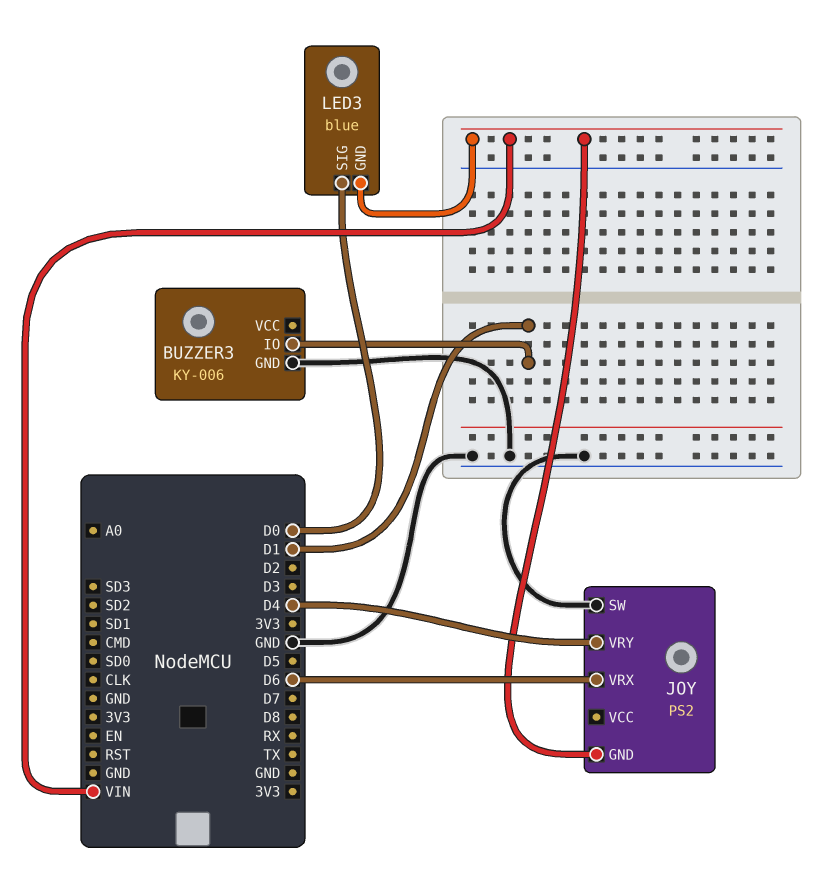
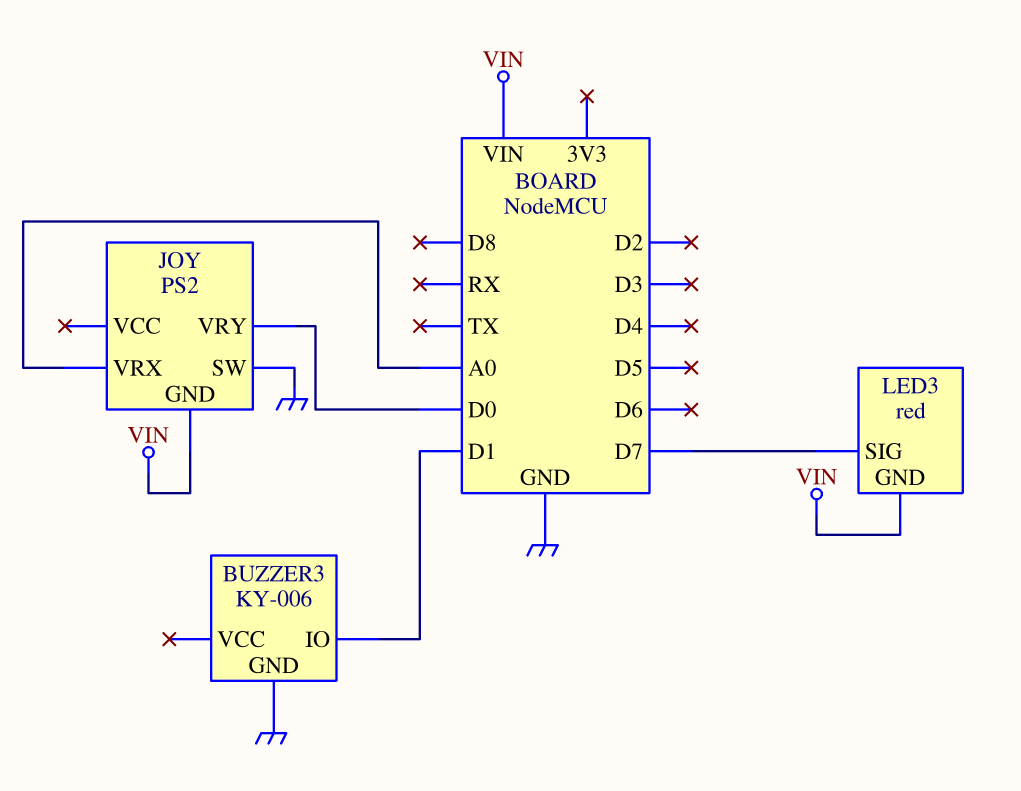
JOY pin VRX: D6 -> A0
JOY pin VRY: D4 -> D0
LED3: blue -> red
LED3 pin SIG: D0 -> D7

